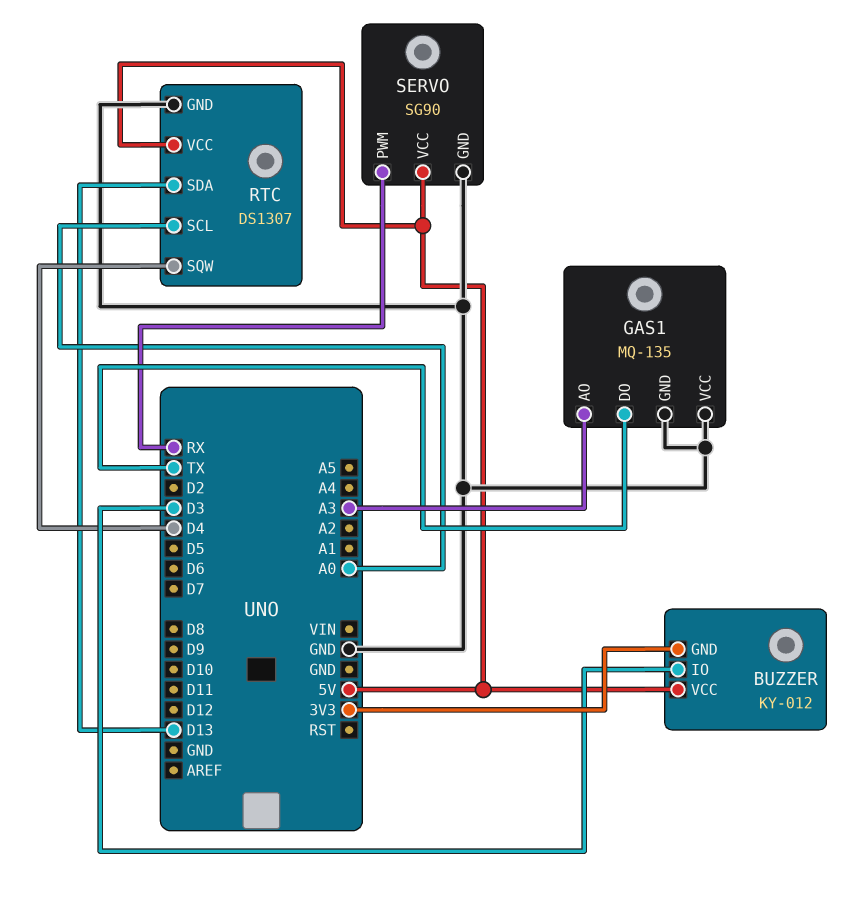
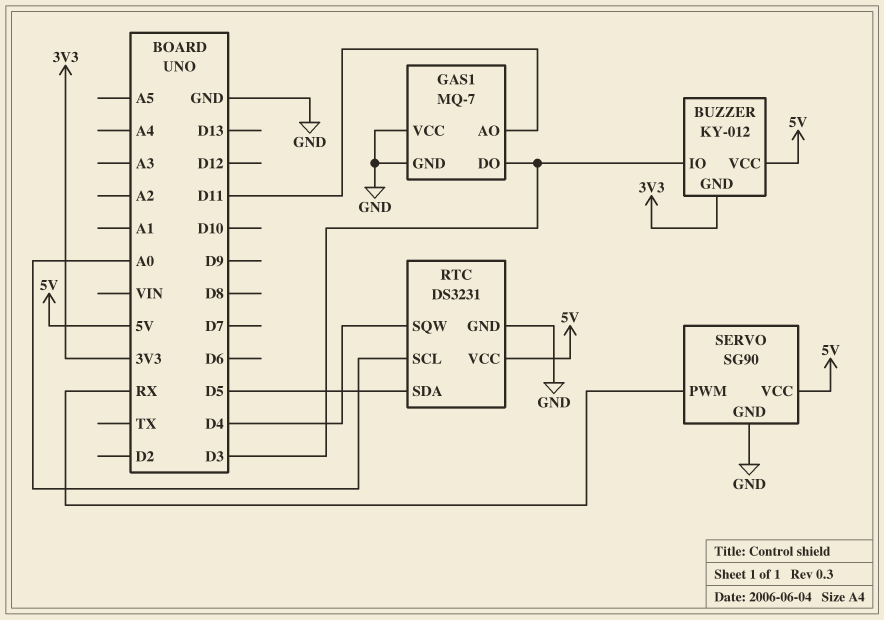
GAS1: MQ-135 -> MQ-7
GAS1 pin AO: A3 -> D11
GAS1 pin DO: TX -> D3
RTC: DS1307 -> DS3231
RTC pin SDA: D13 -> D5

